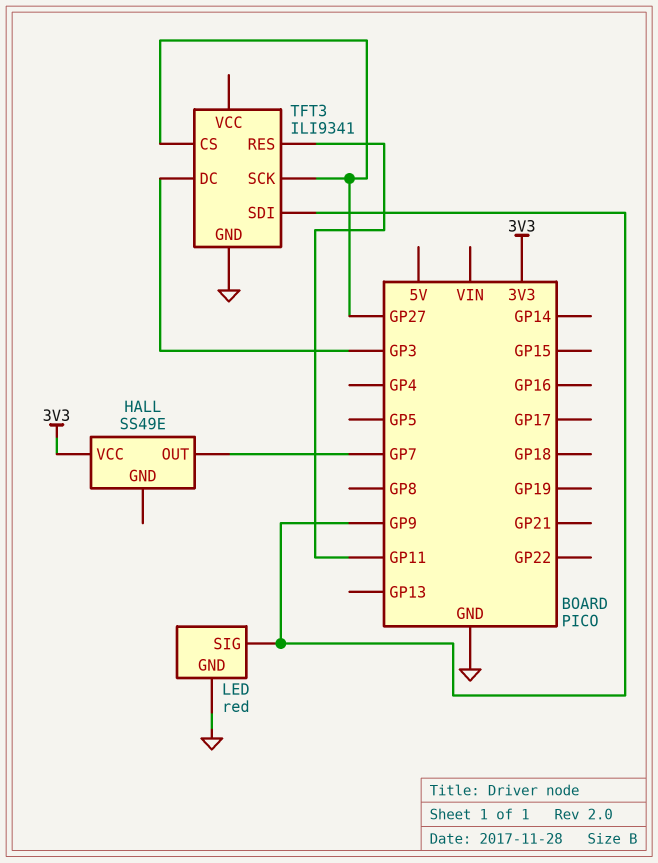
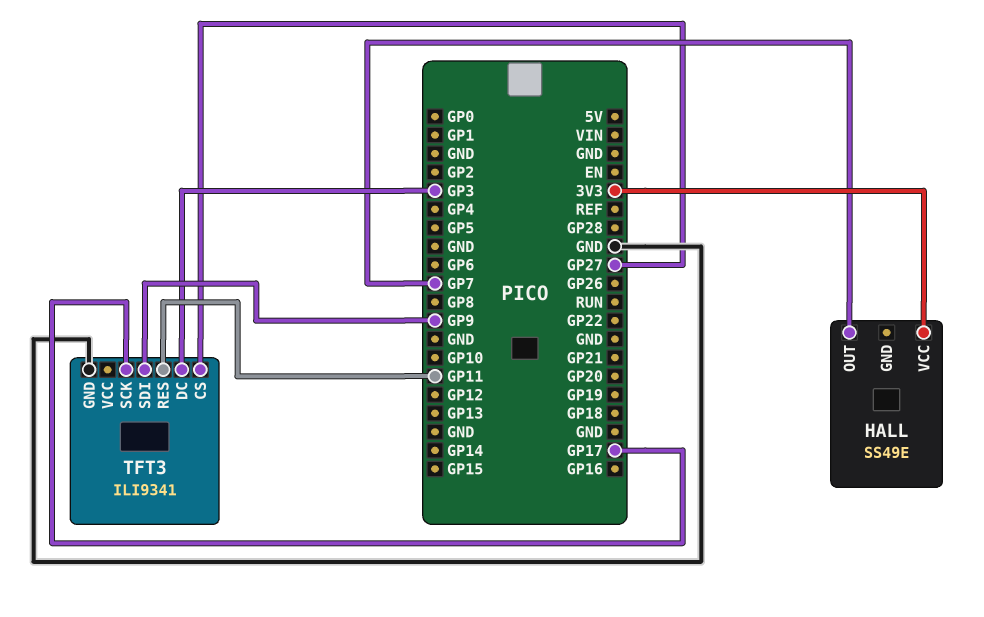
LED: red -> none
LED pin GND: GND -> none
LED pin SIG: GP9 -> none
TFT3 pin SCK: GP27 -> GP17

